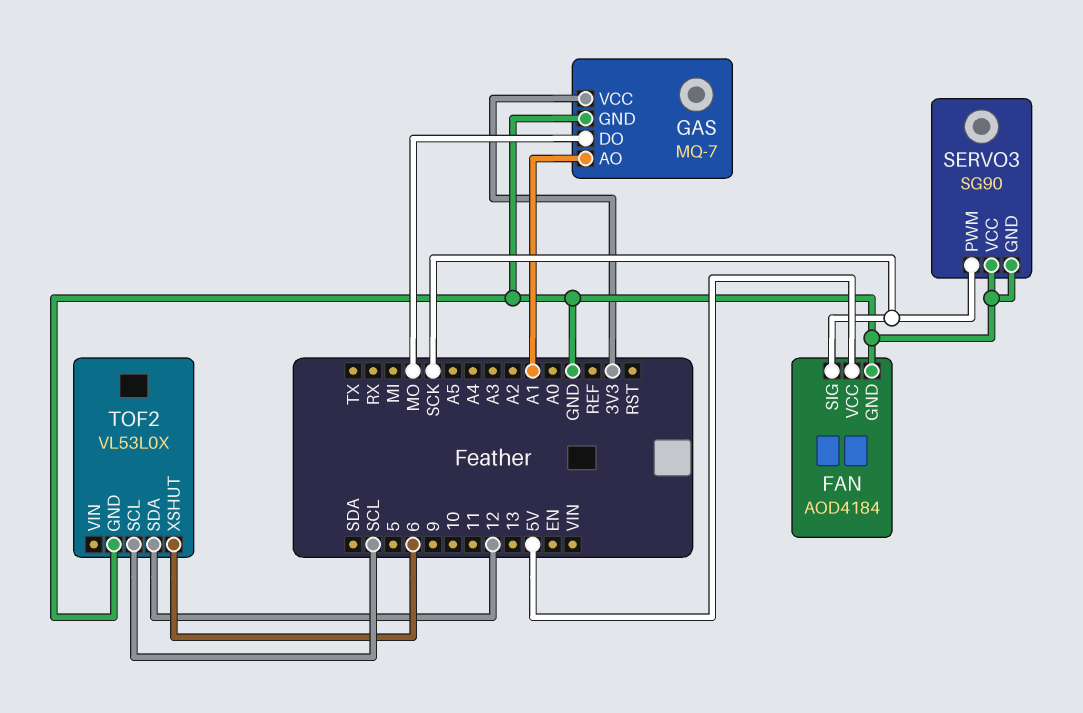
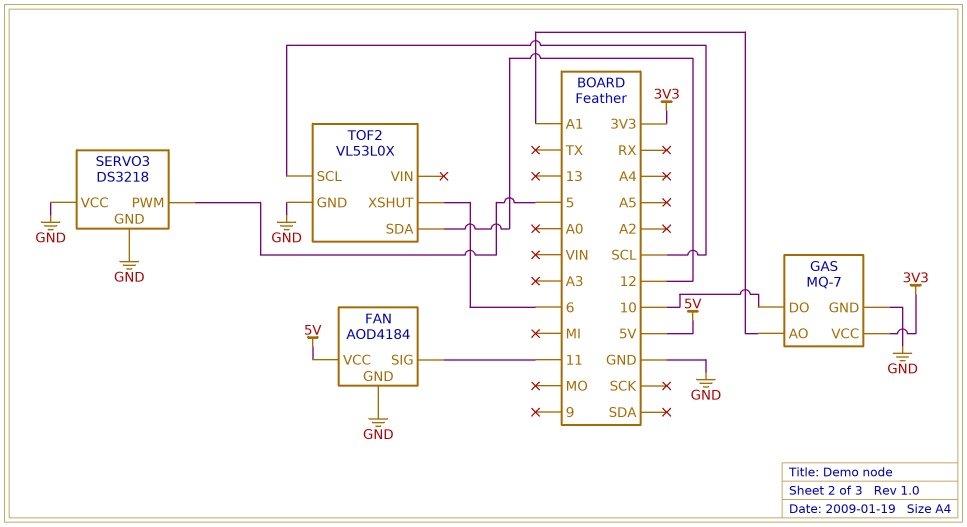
FAN pin SIG: SCK -> 11
GAS pin DO: MO -> 10
SERVO3: SG90 -> DS3218
SERVO3 pin PWM: SCK -> 5

